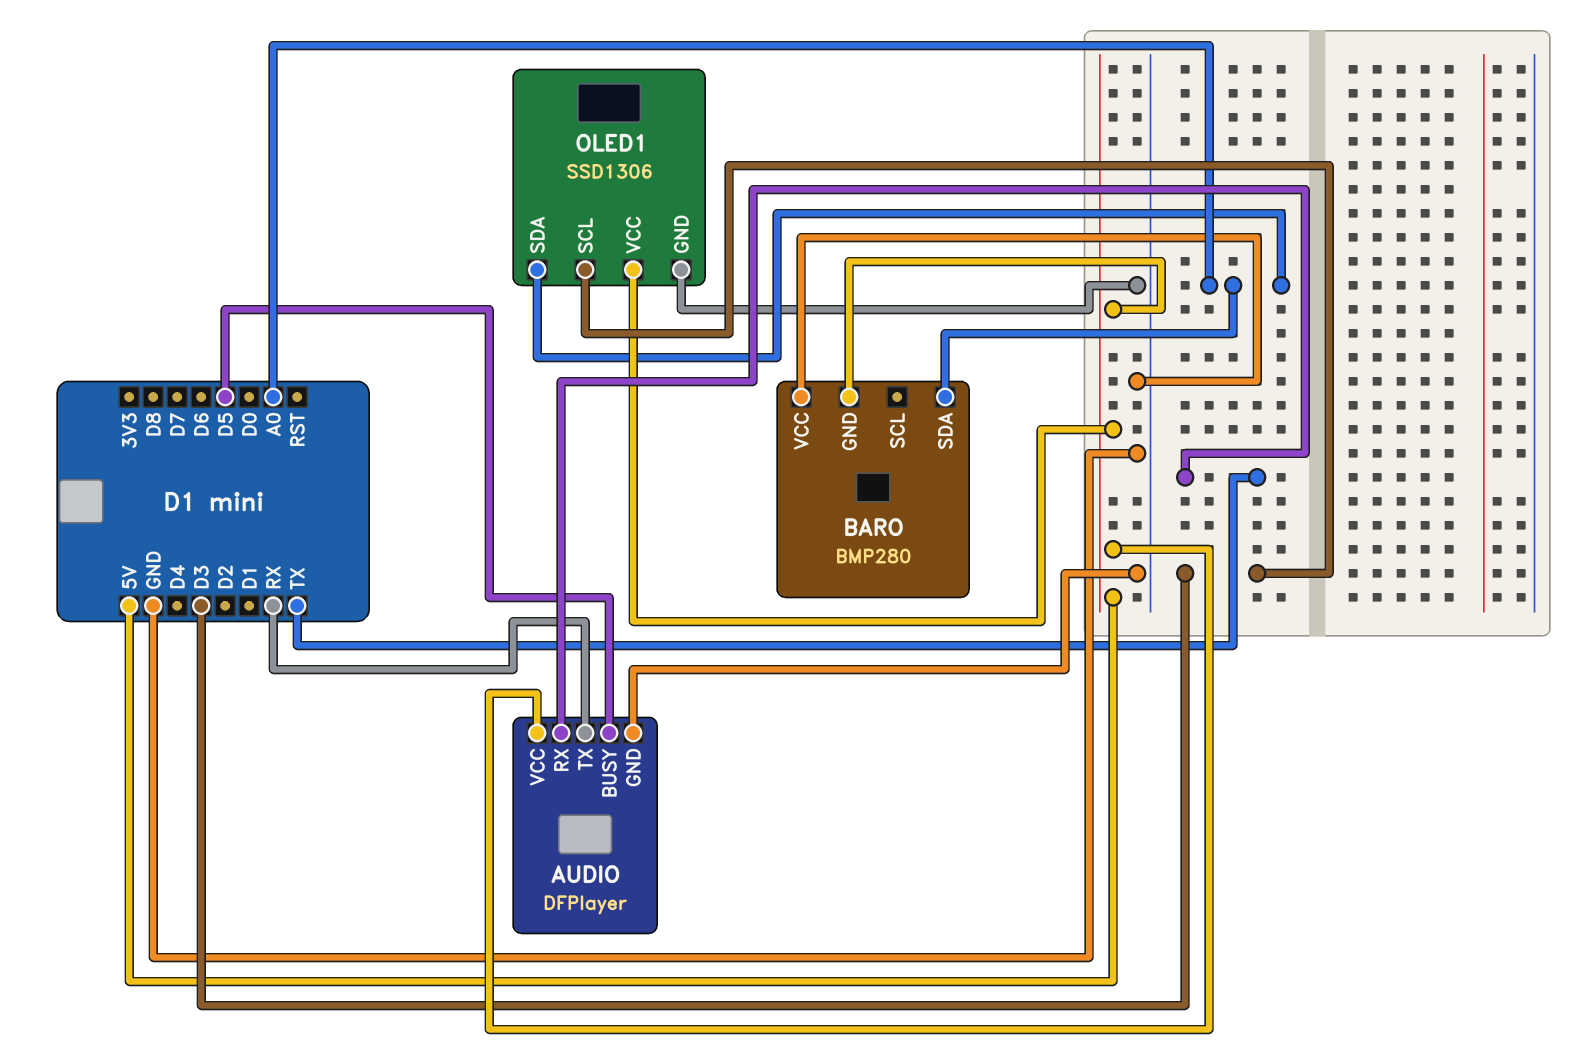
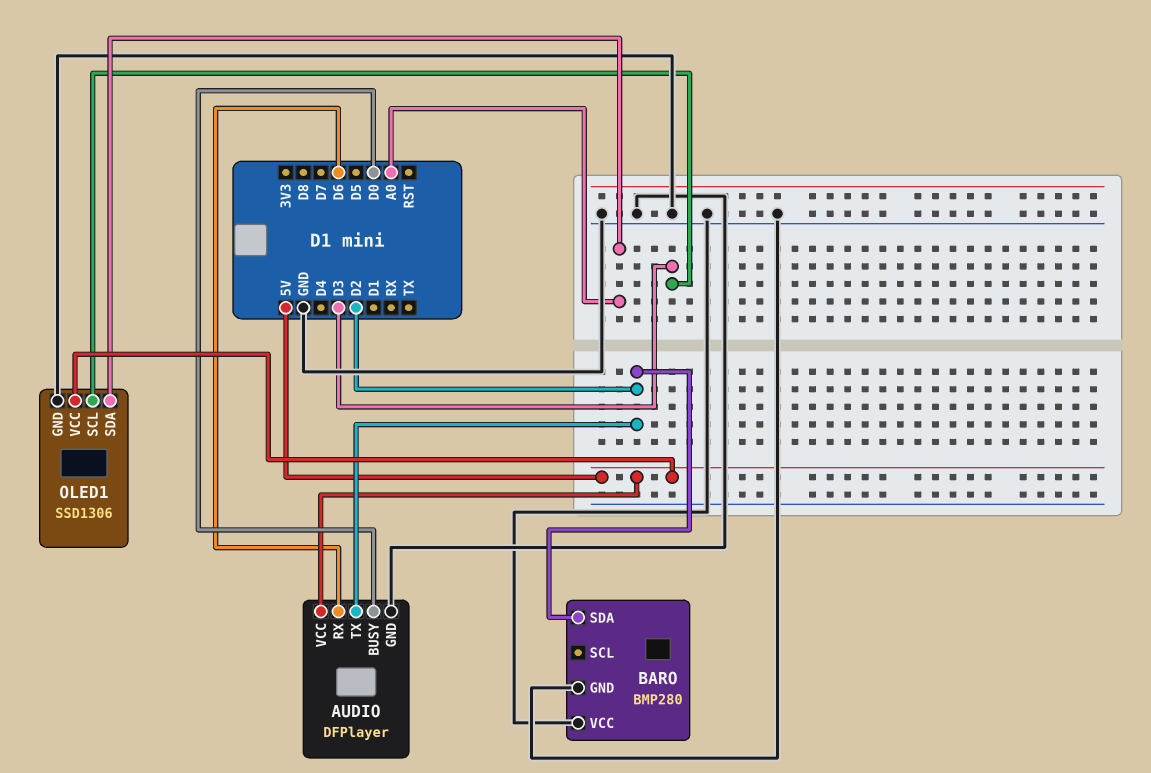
AUDIO pin BUSY: D5 -> D0
AUDIO pin RX: TX -> D6
AUDIO pin TX: RX -> D2
BARO pin GND: 5V -> GND
BARO pin SDA: A0 -> D2

